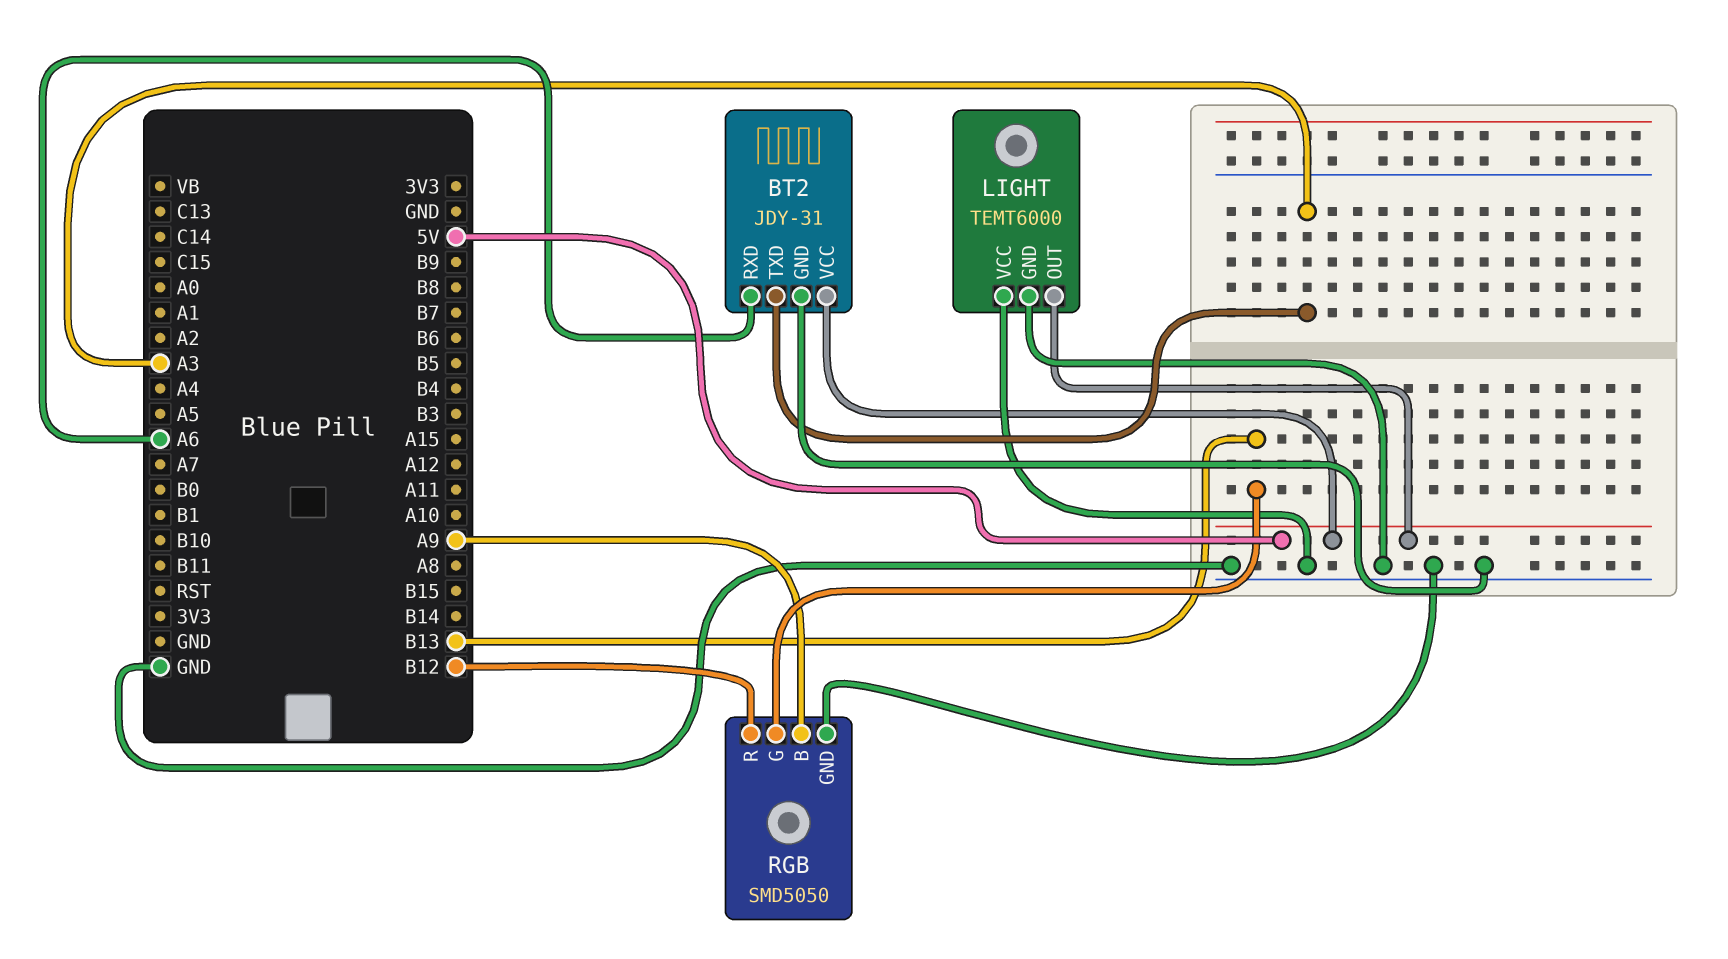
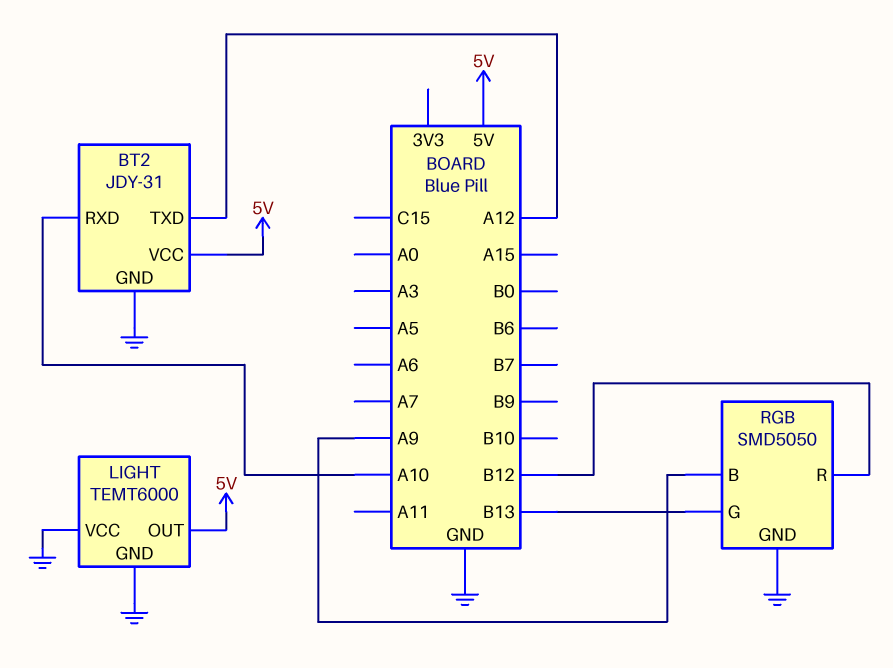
BT2 pin RXD: A6 -> A10
BT2 pin TXD: A3 -> A12

